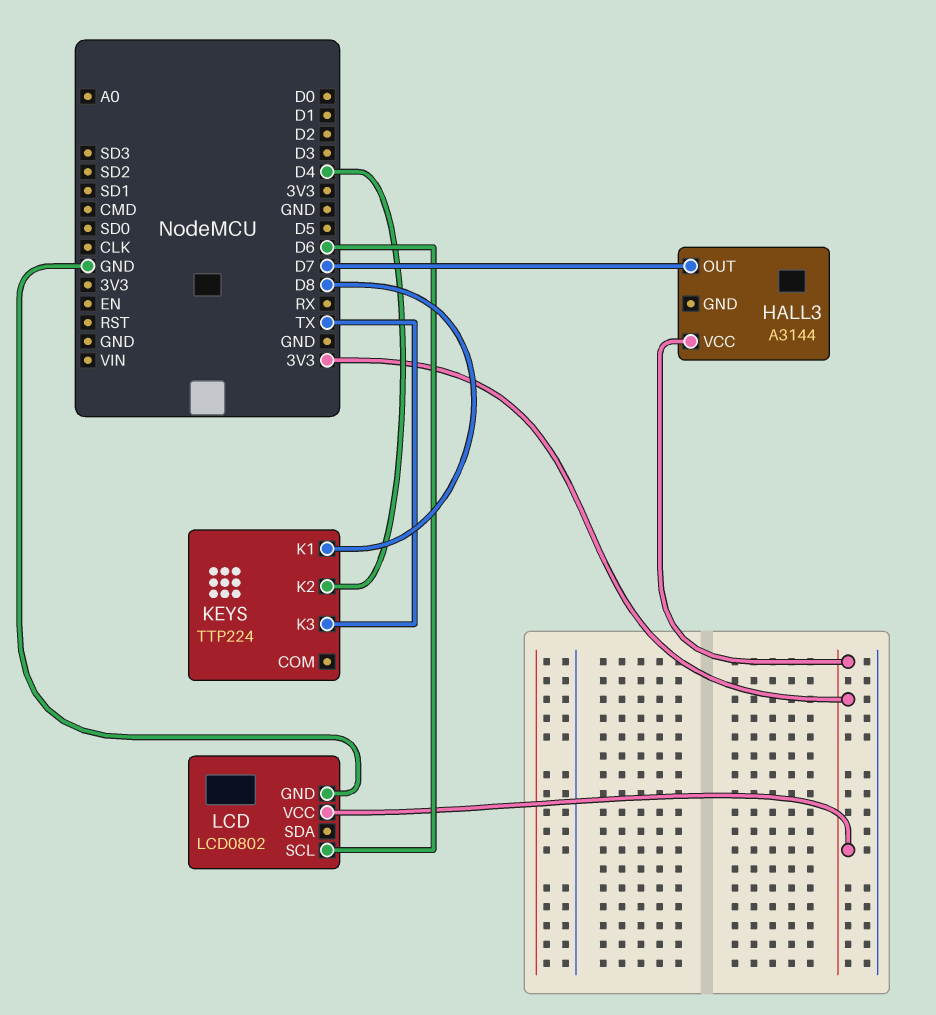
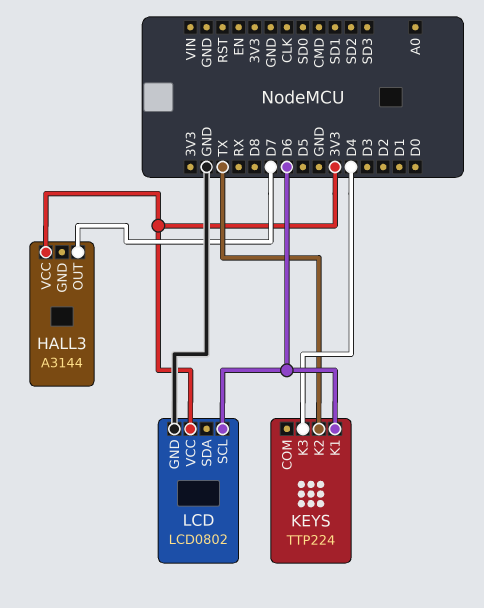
KEYS pin K1: D8 -> D6
KEYS pin K2: D4 -> TX
KEYS pin K3: TX -> D4

